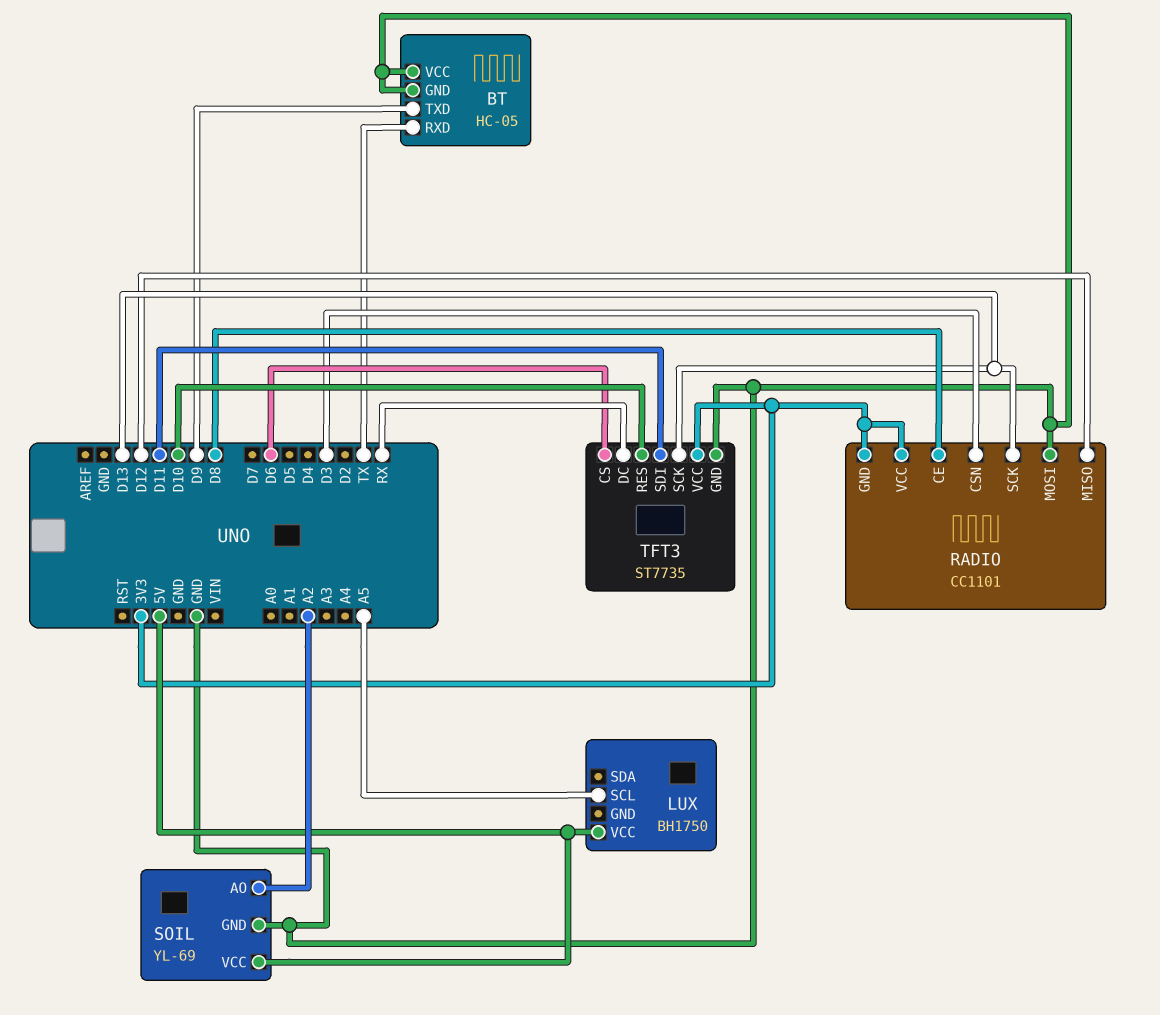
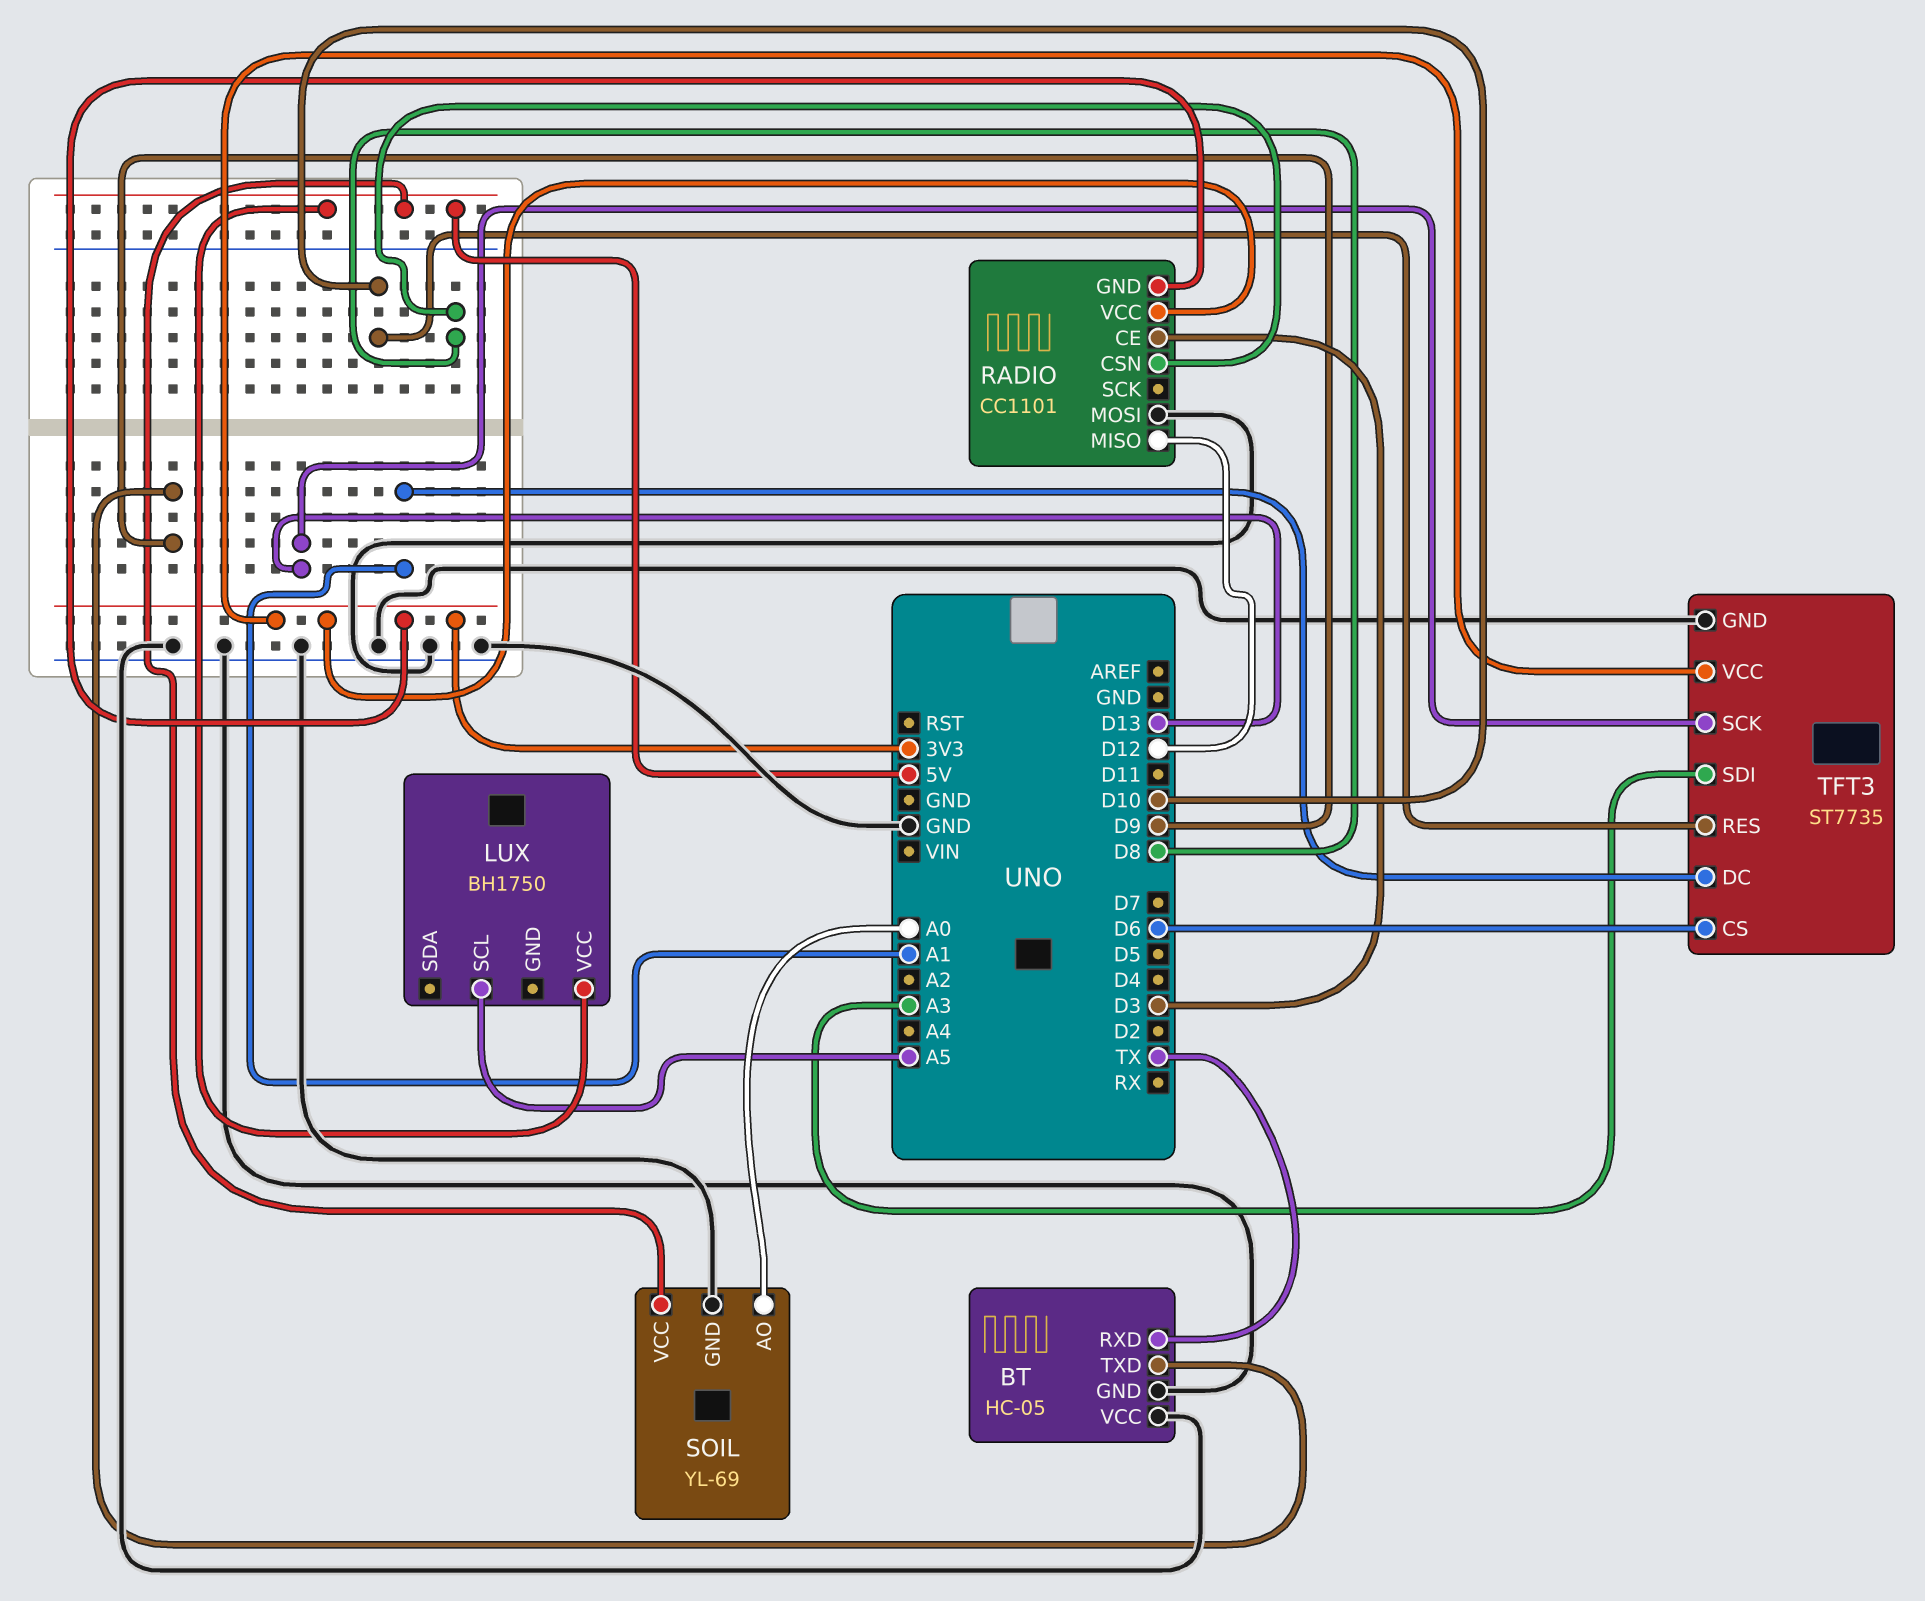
RADIO pin CE: D8 -> D3
RADIO pin CSN: D3 -> D8
RADIO pin SCK: D13 -> none
SOIL pin AO: A2 -> A0
TFT3 pin DC: RX -> A1
TFT3 pin SDI: D11 -> A3

